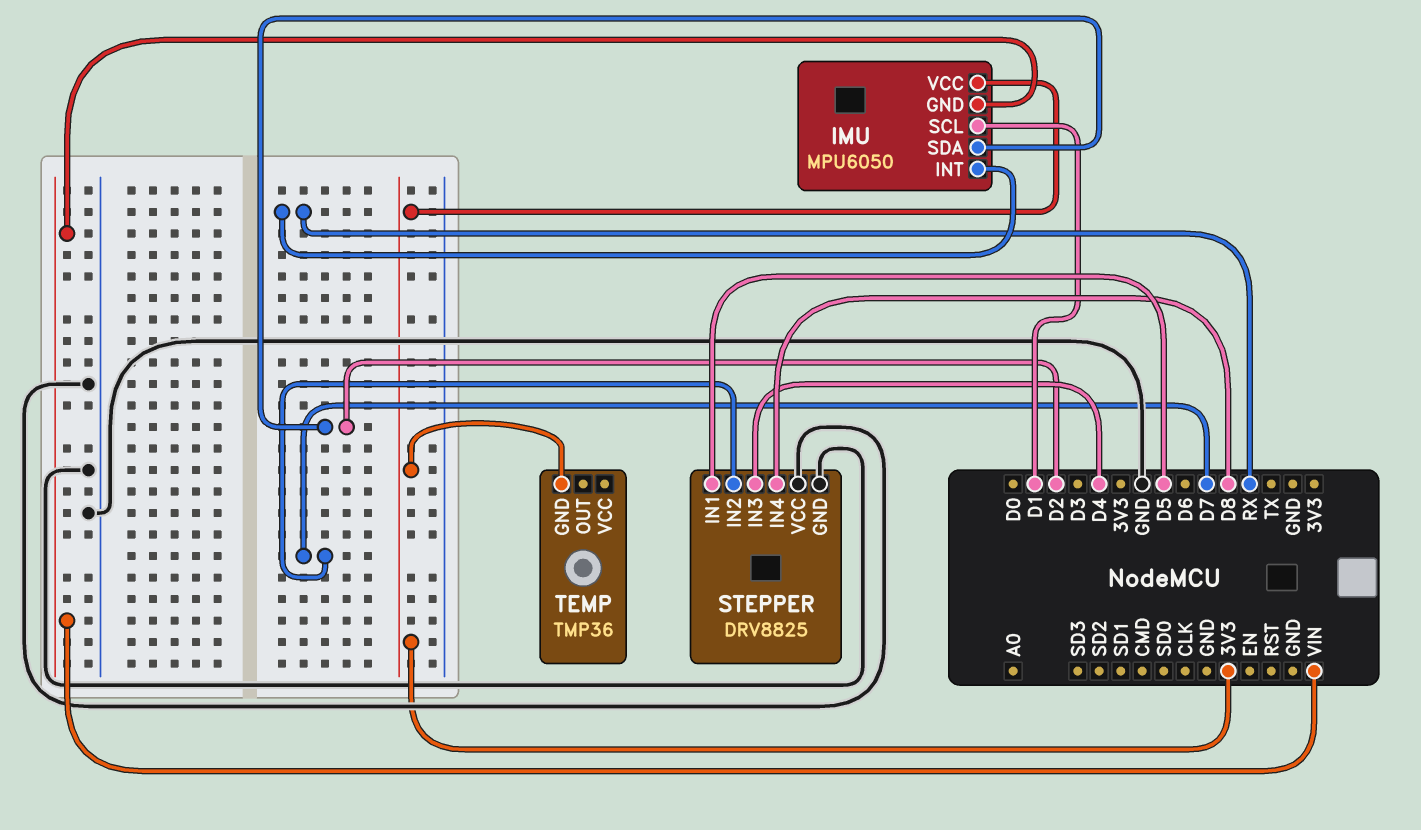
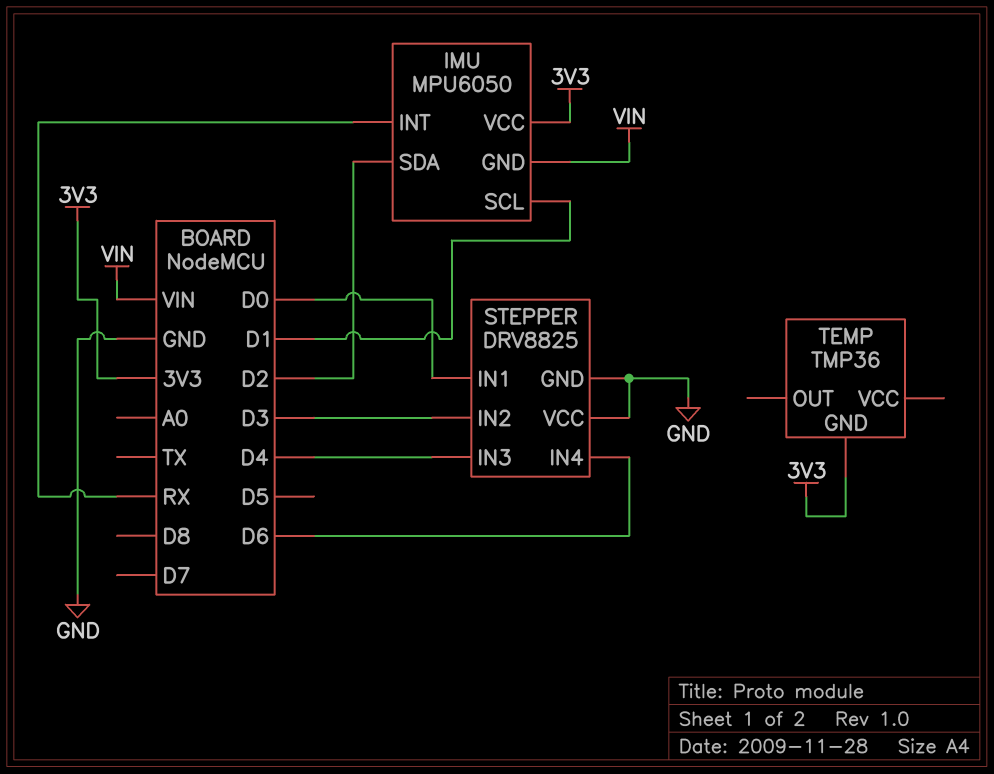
STEPPER pin IN1: D5 -> D0
STEPPER pin IN2: D7 -> D3
STEPPER pin IN4: D8 -> D6

